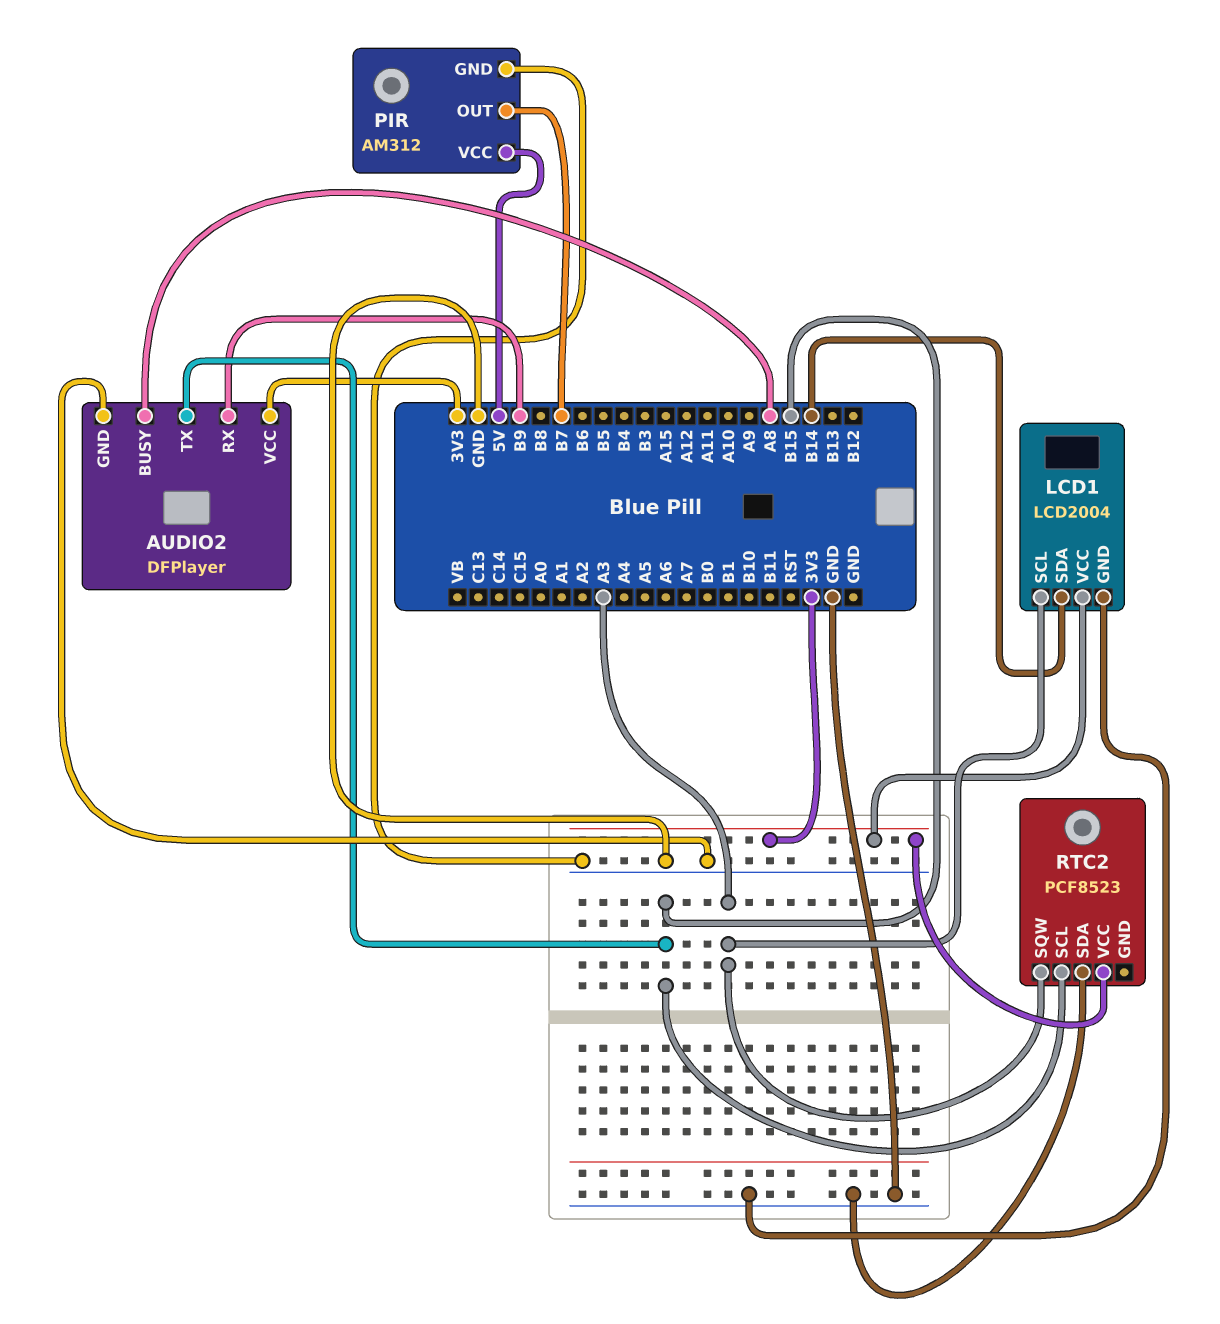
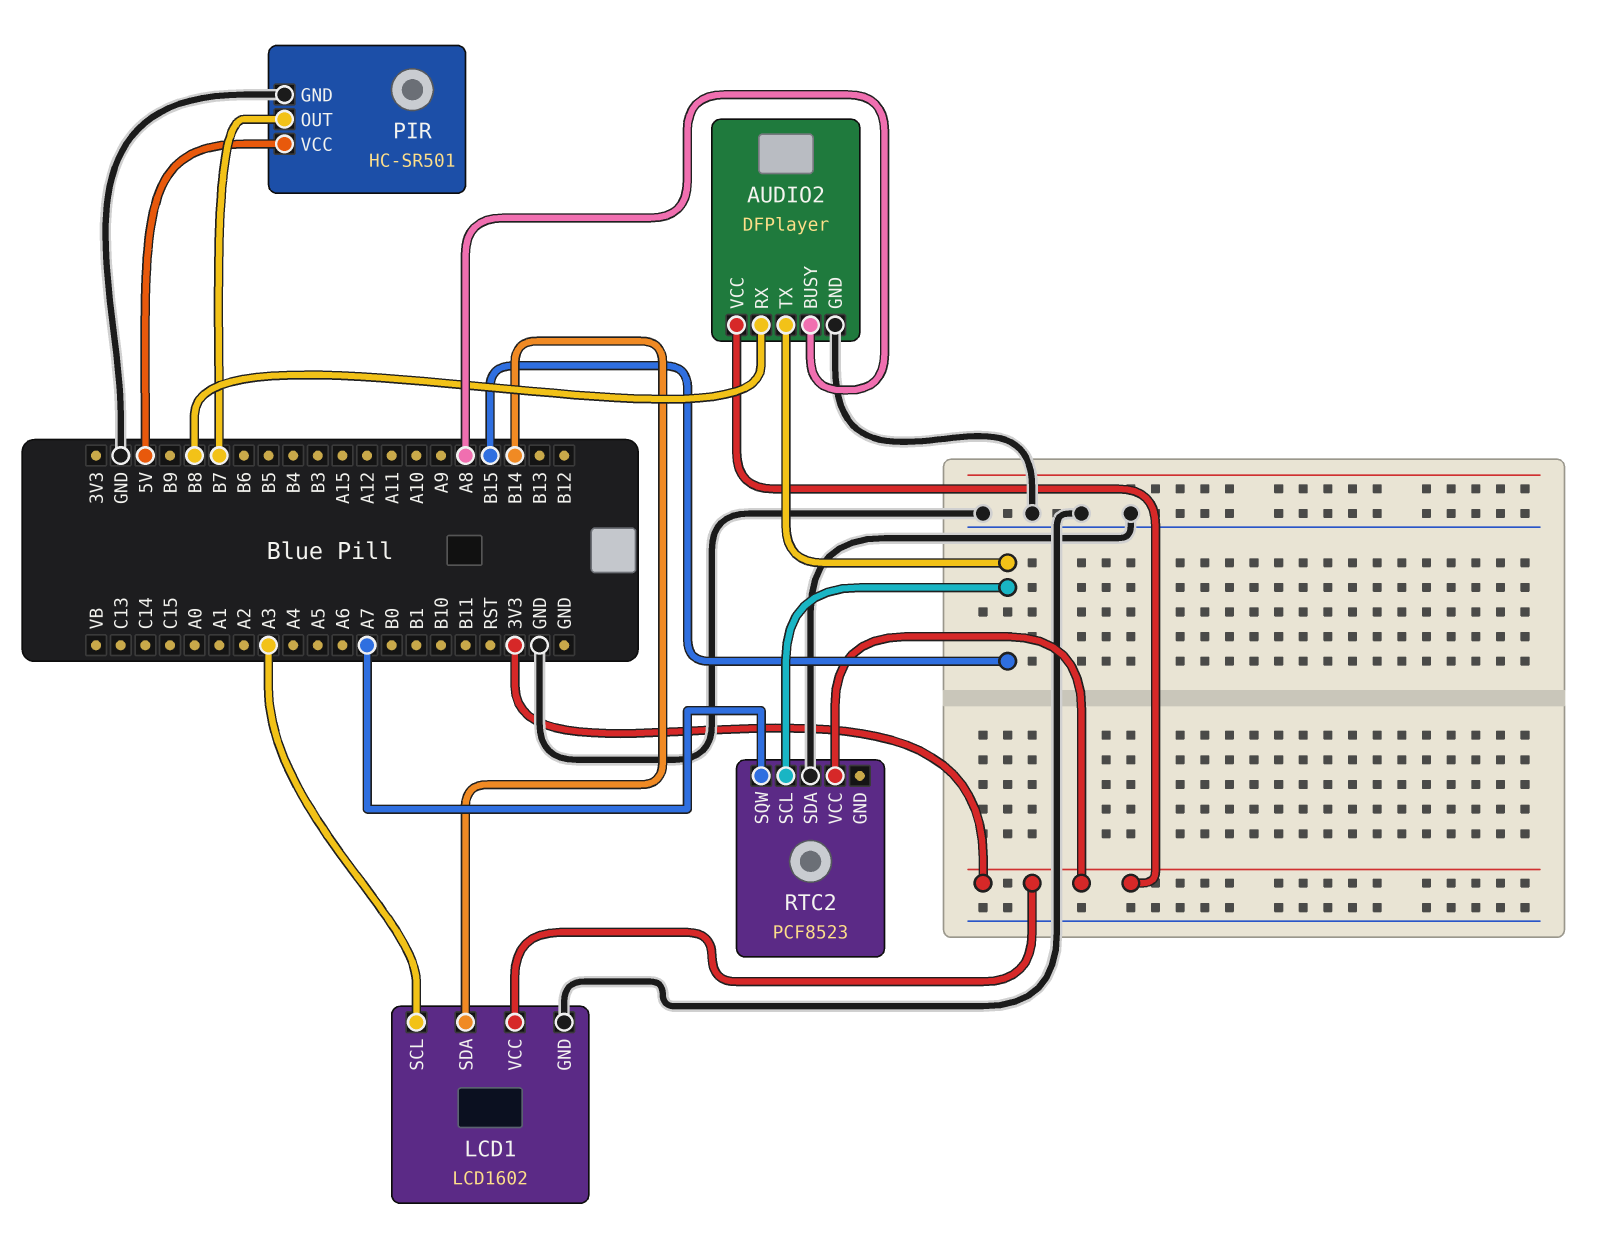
AUDIO2 pin RX: B9 -> B8
LCD1: LCD2004 -> LCD1602
PIR: AM312 -> HC-SR501
RTC2 pin SQW: A3 -> A7

